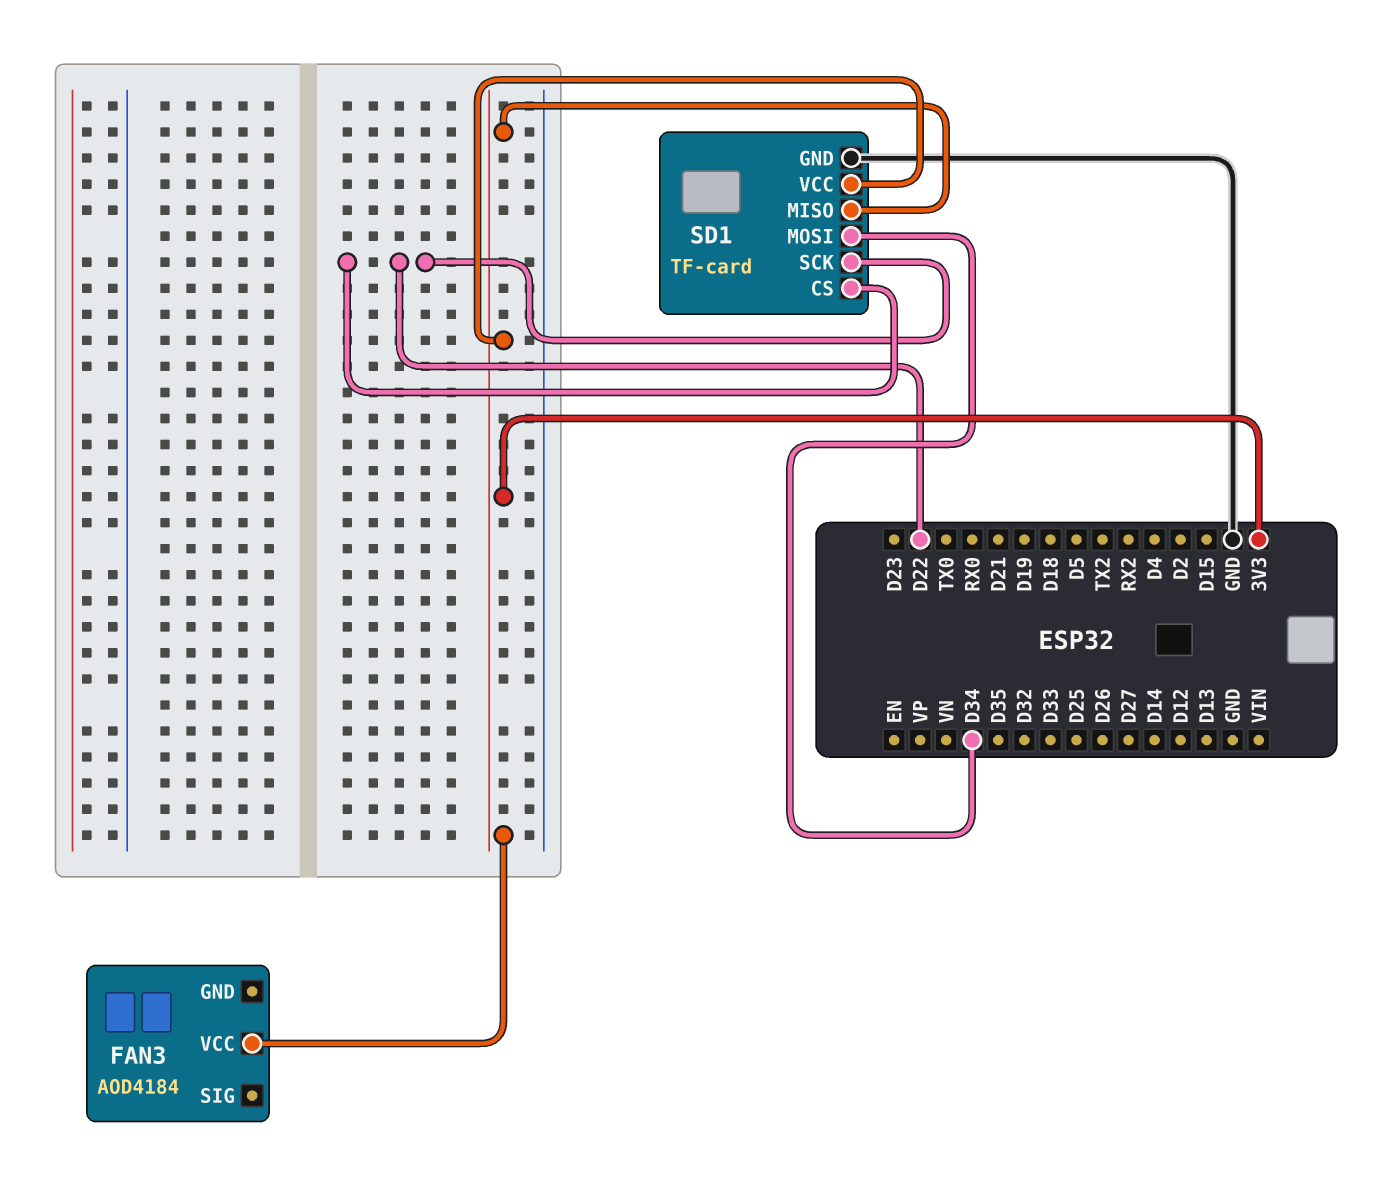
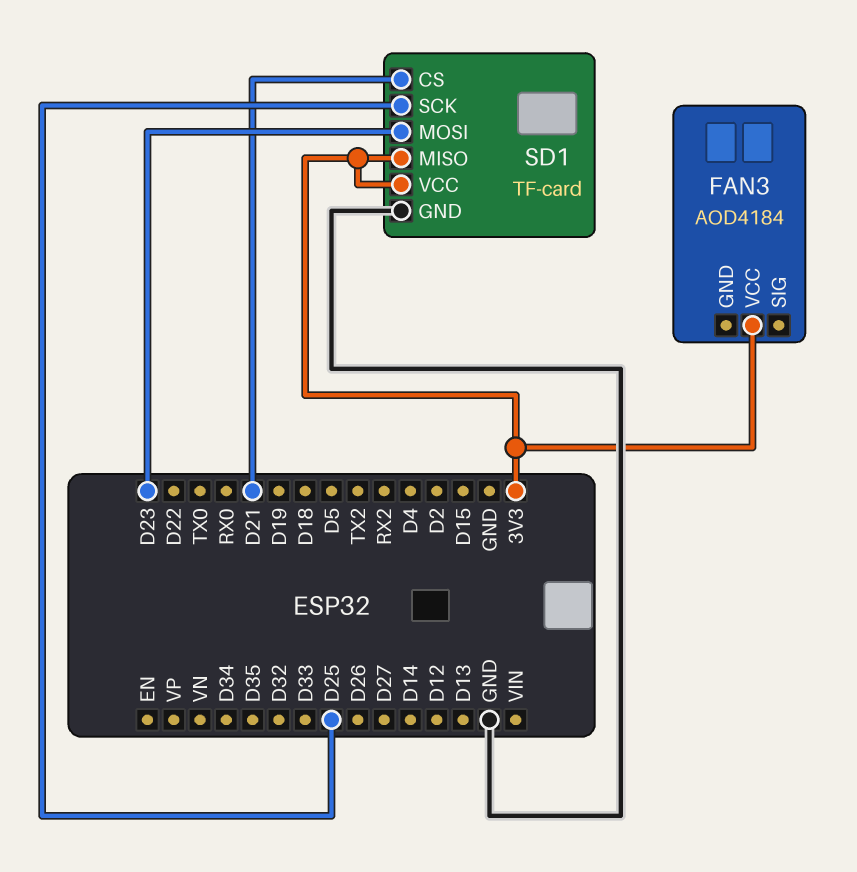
SD1 pin CS: D22 -> D21
SD1 pin MOSI: D34 -> D23
SD1 pin SCK: D22 -> D25

